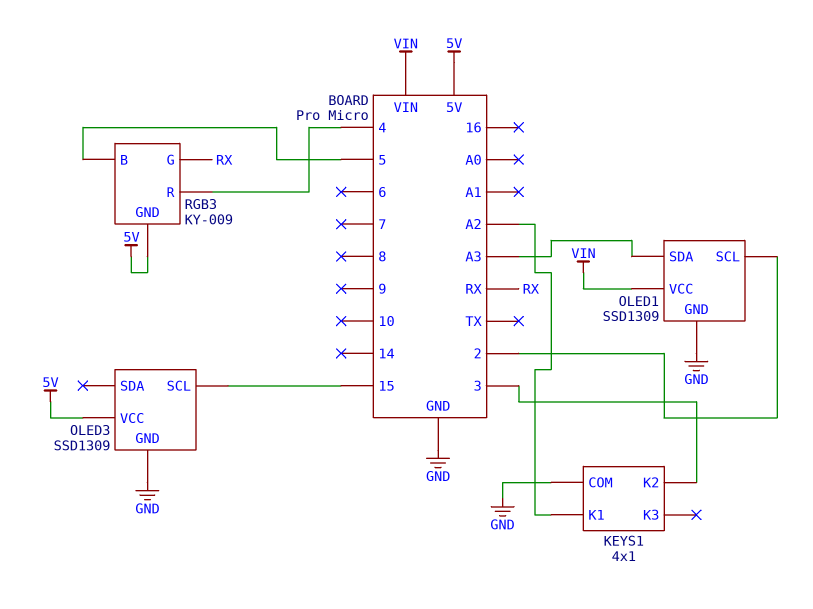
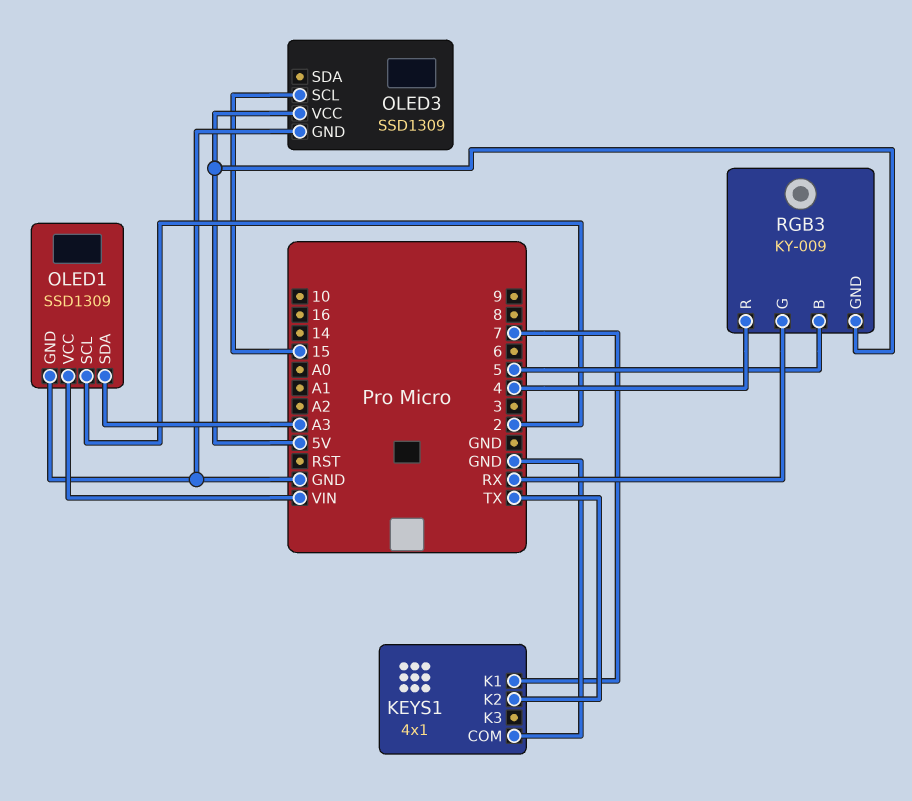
KEYS1 pin K1: A2 -> 7
KEYS1 pin K2: 3 -> TX

